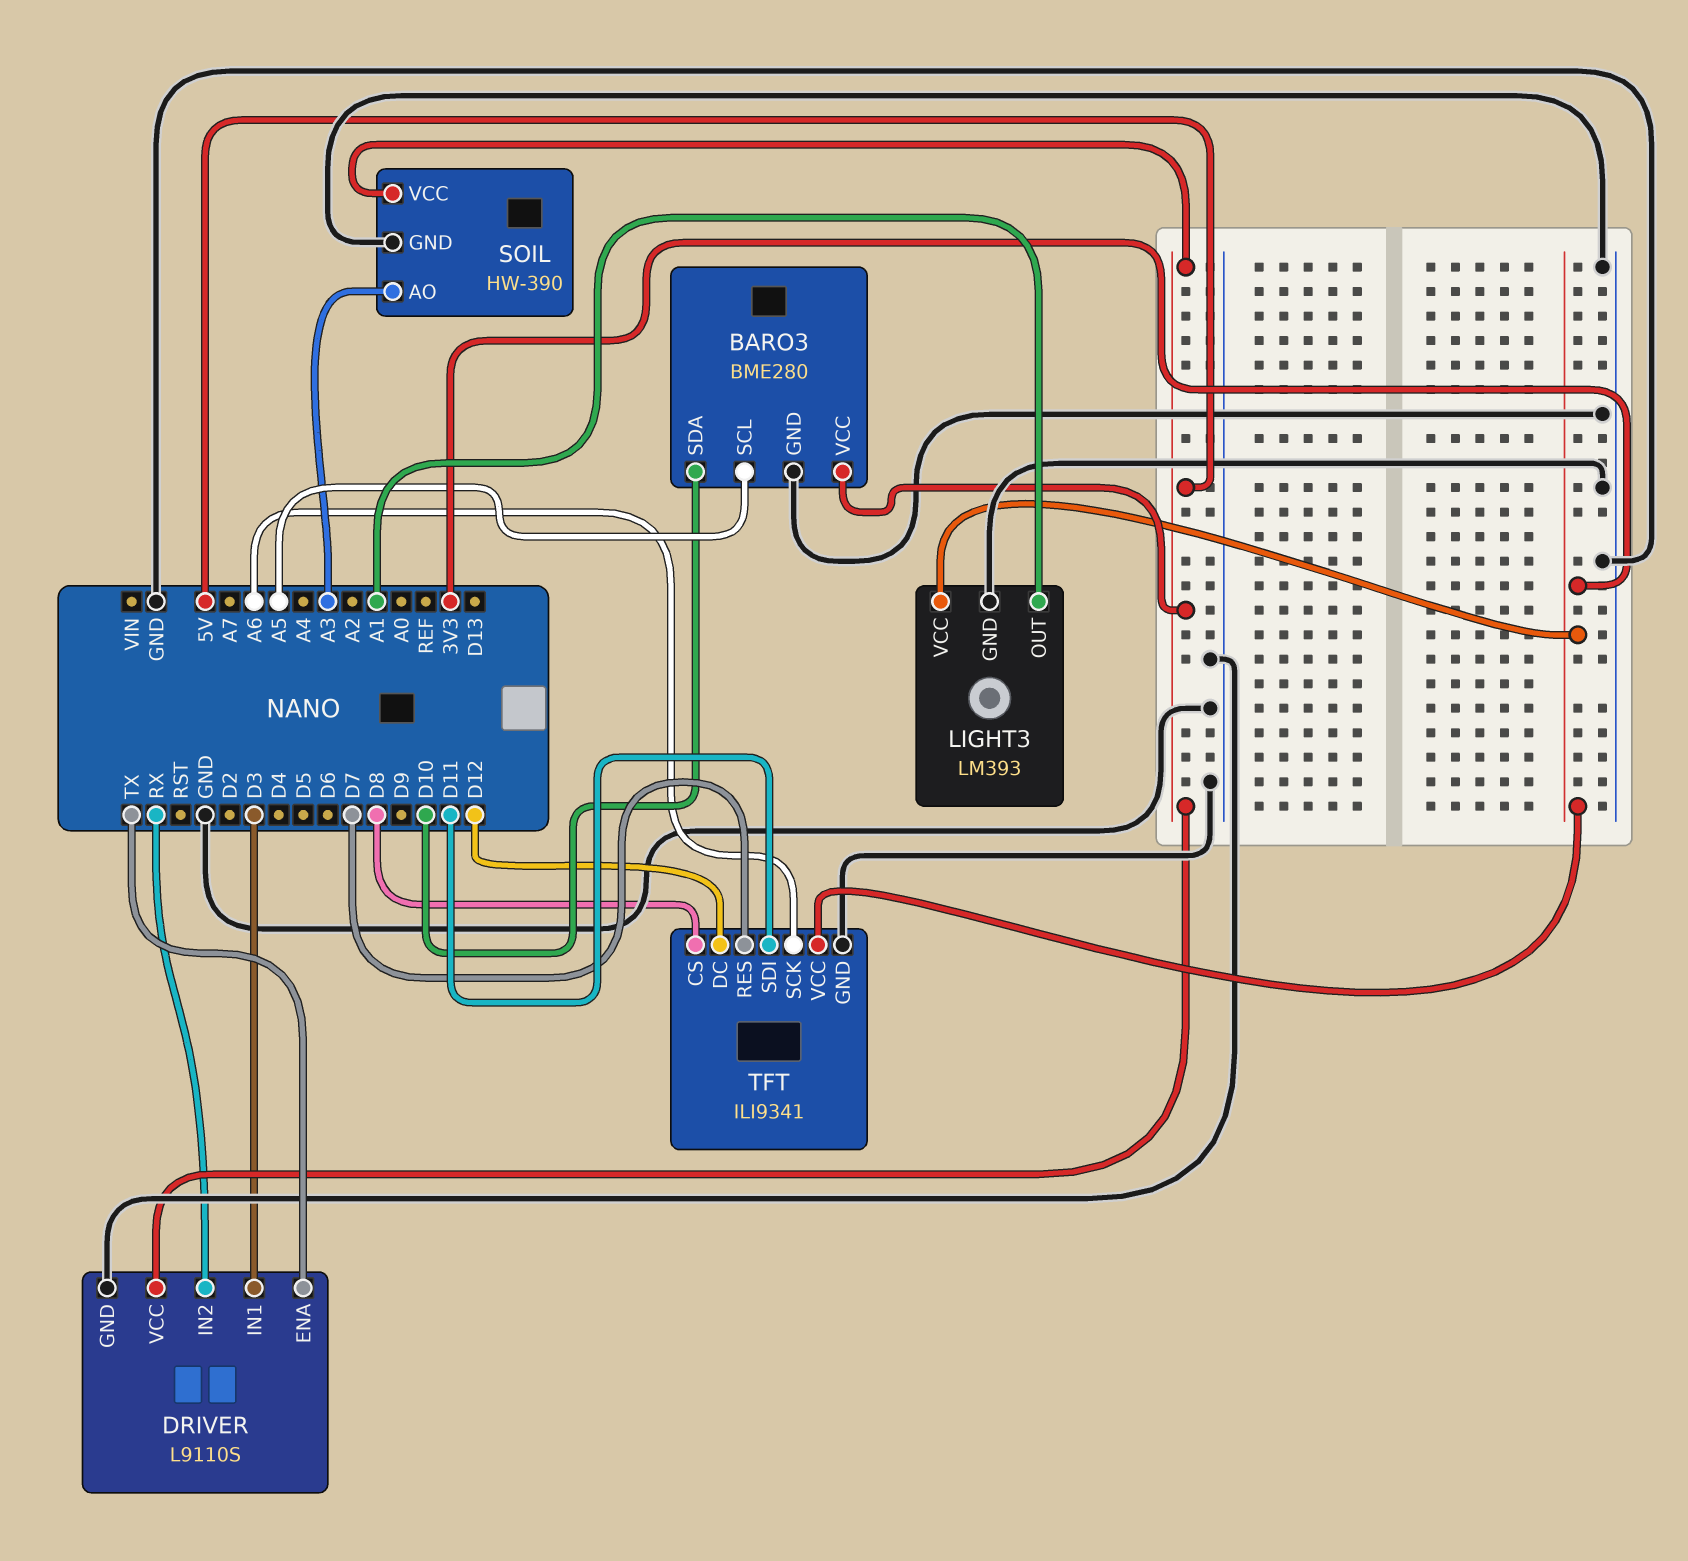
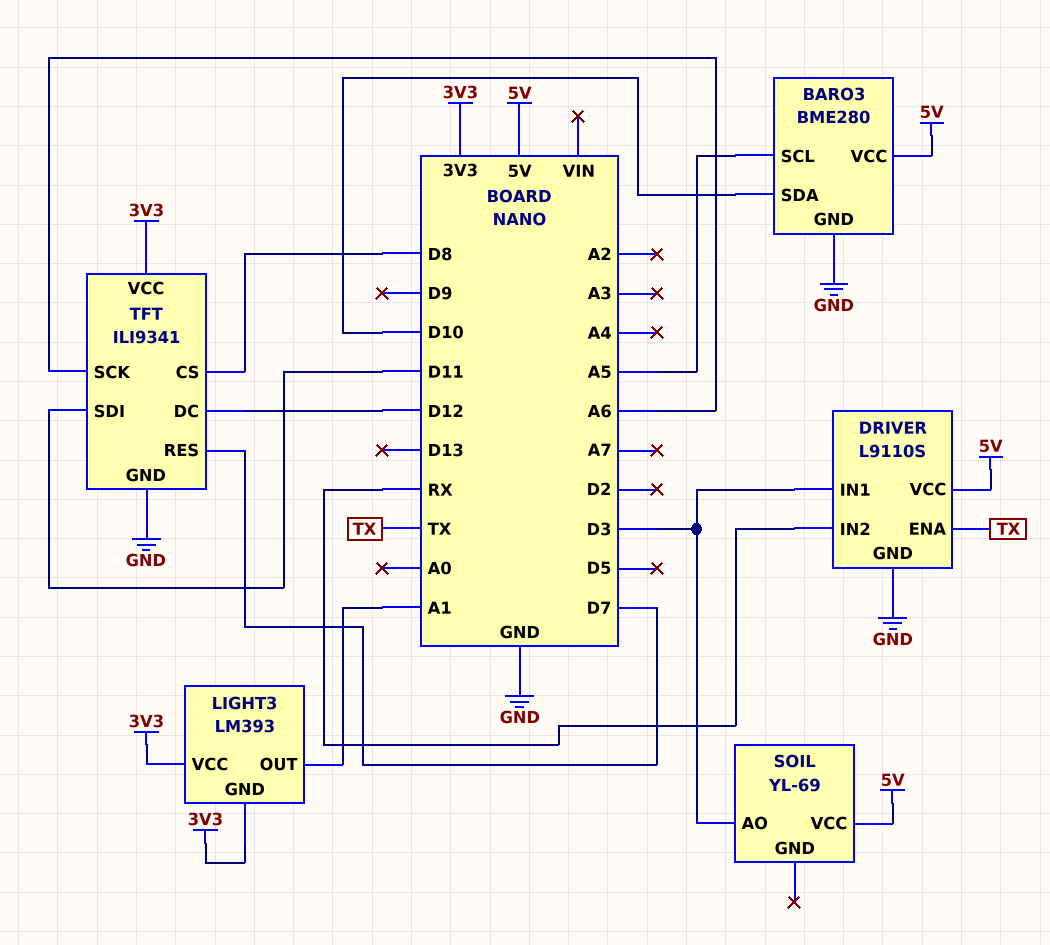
LIGHT3 pin GND: GND -> 3V3
SOIL: HW-390 -> YL-69
SOIL pin AO: A3 -> D3
SOIL pin GND: GND -> none

